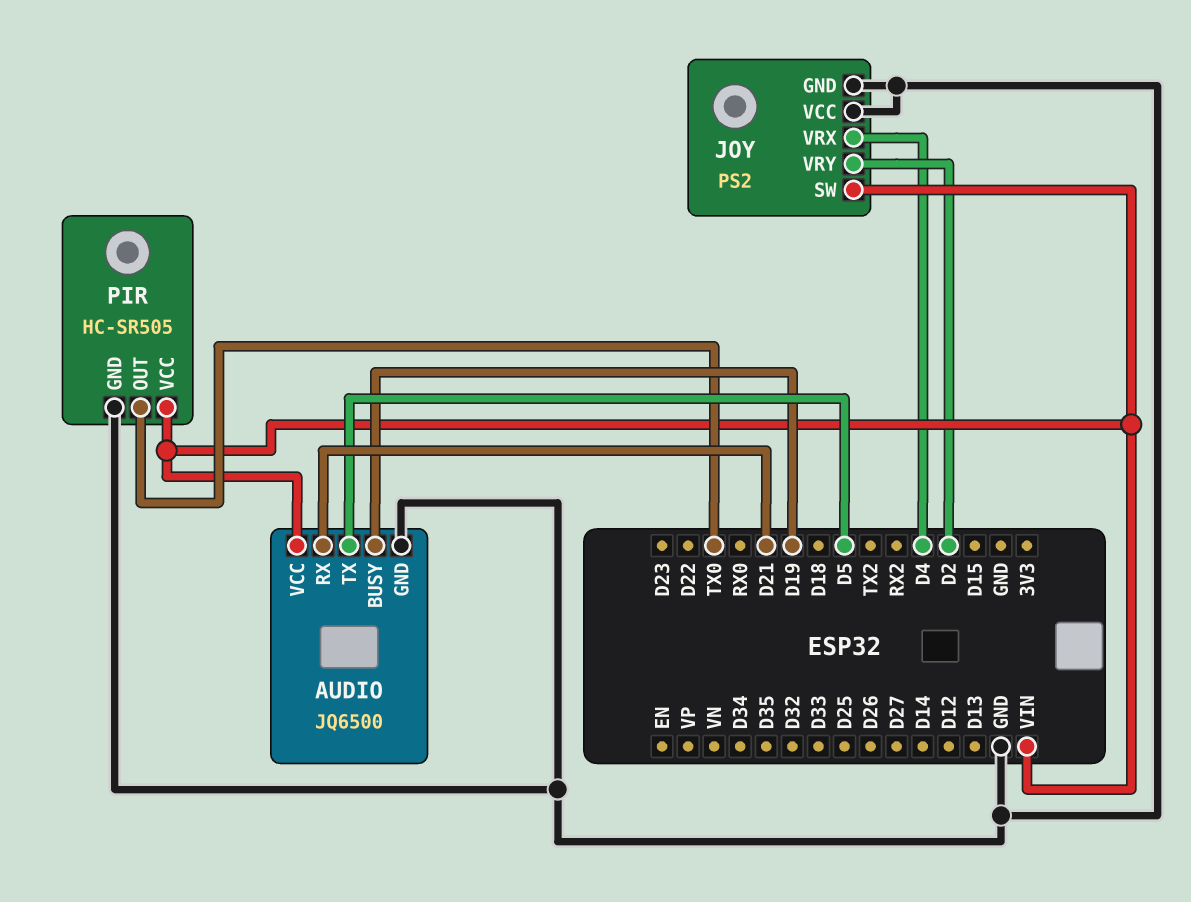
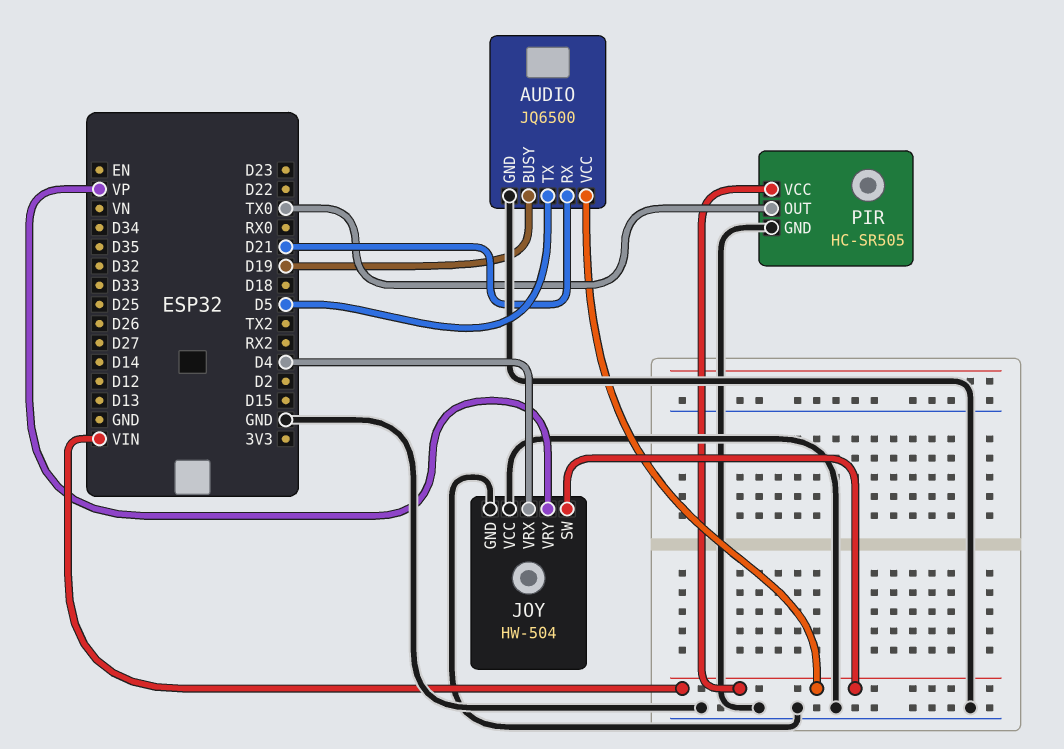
JOY: PS2 -> HW-504
JOY pin VRY: D2 -> VP

